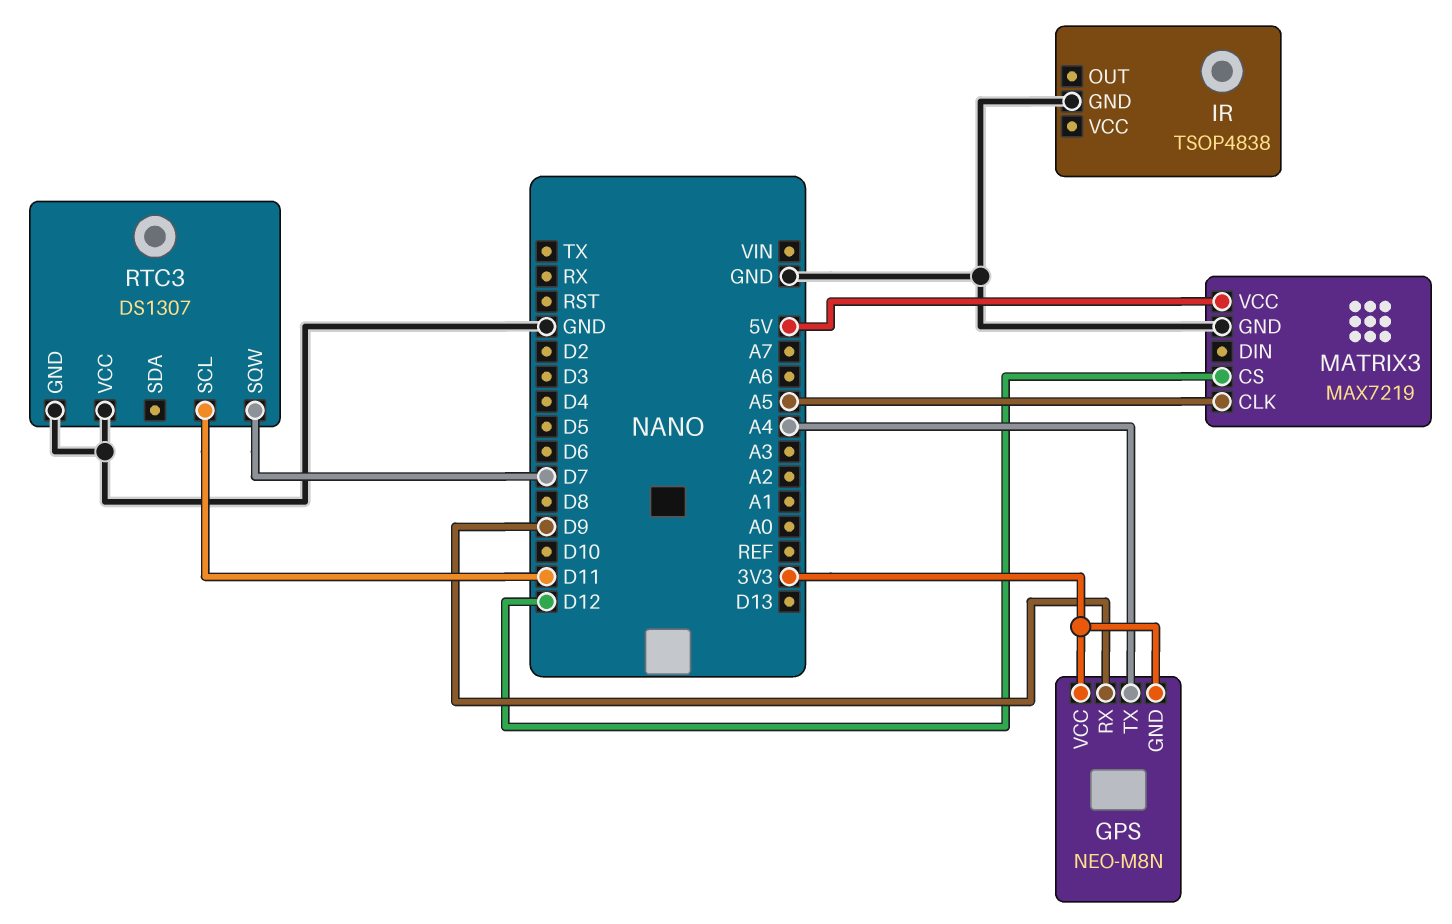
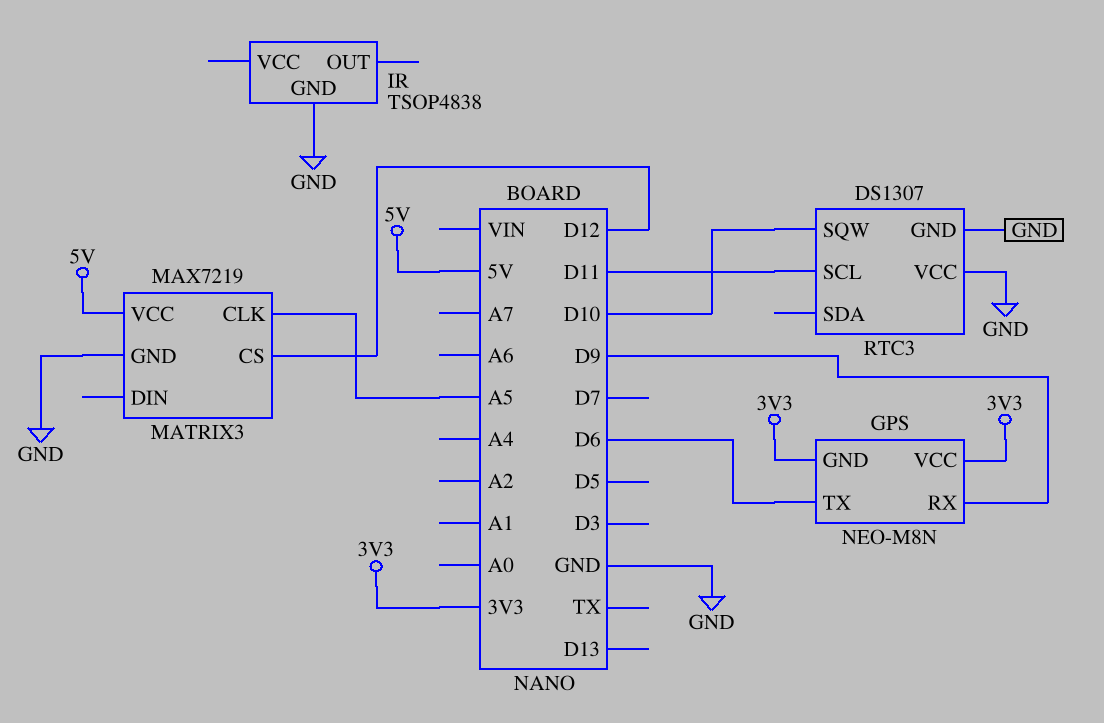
GPS pin TX: A4 -> D6
RTC3 pin SQW: D7 -> D10

